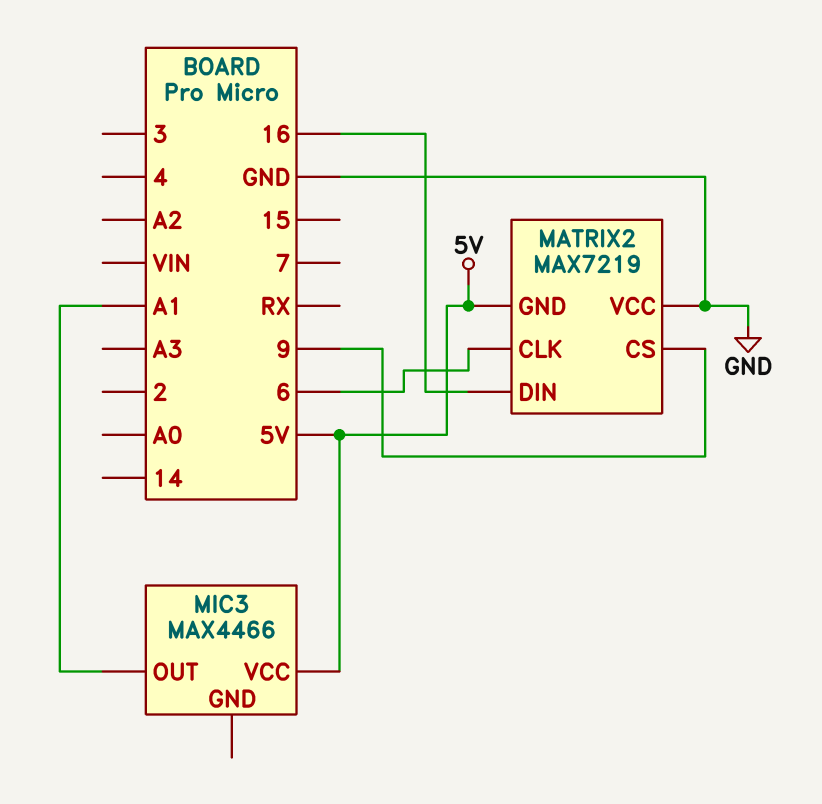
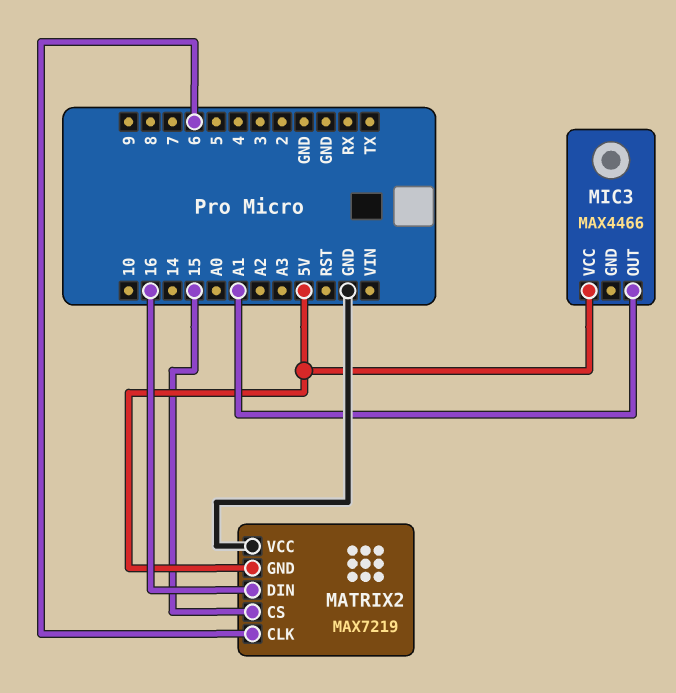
MATRIX2 pin CS: 9 -> 15

